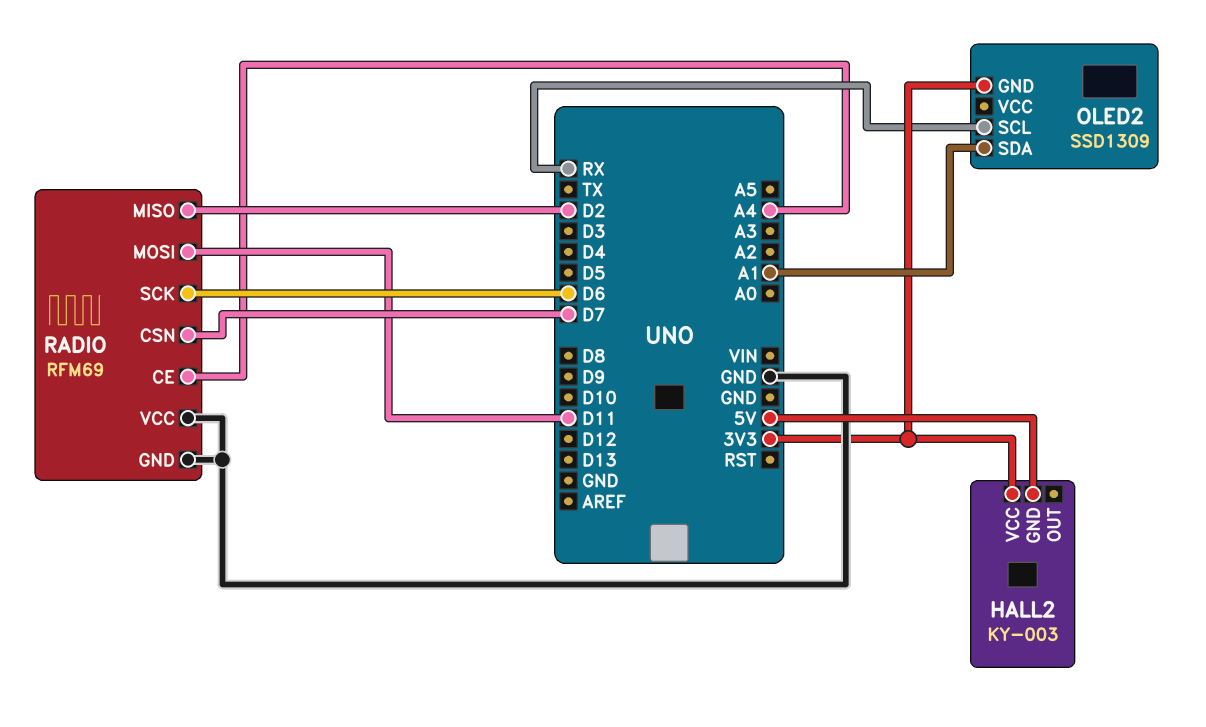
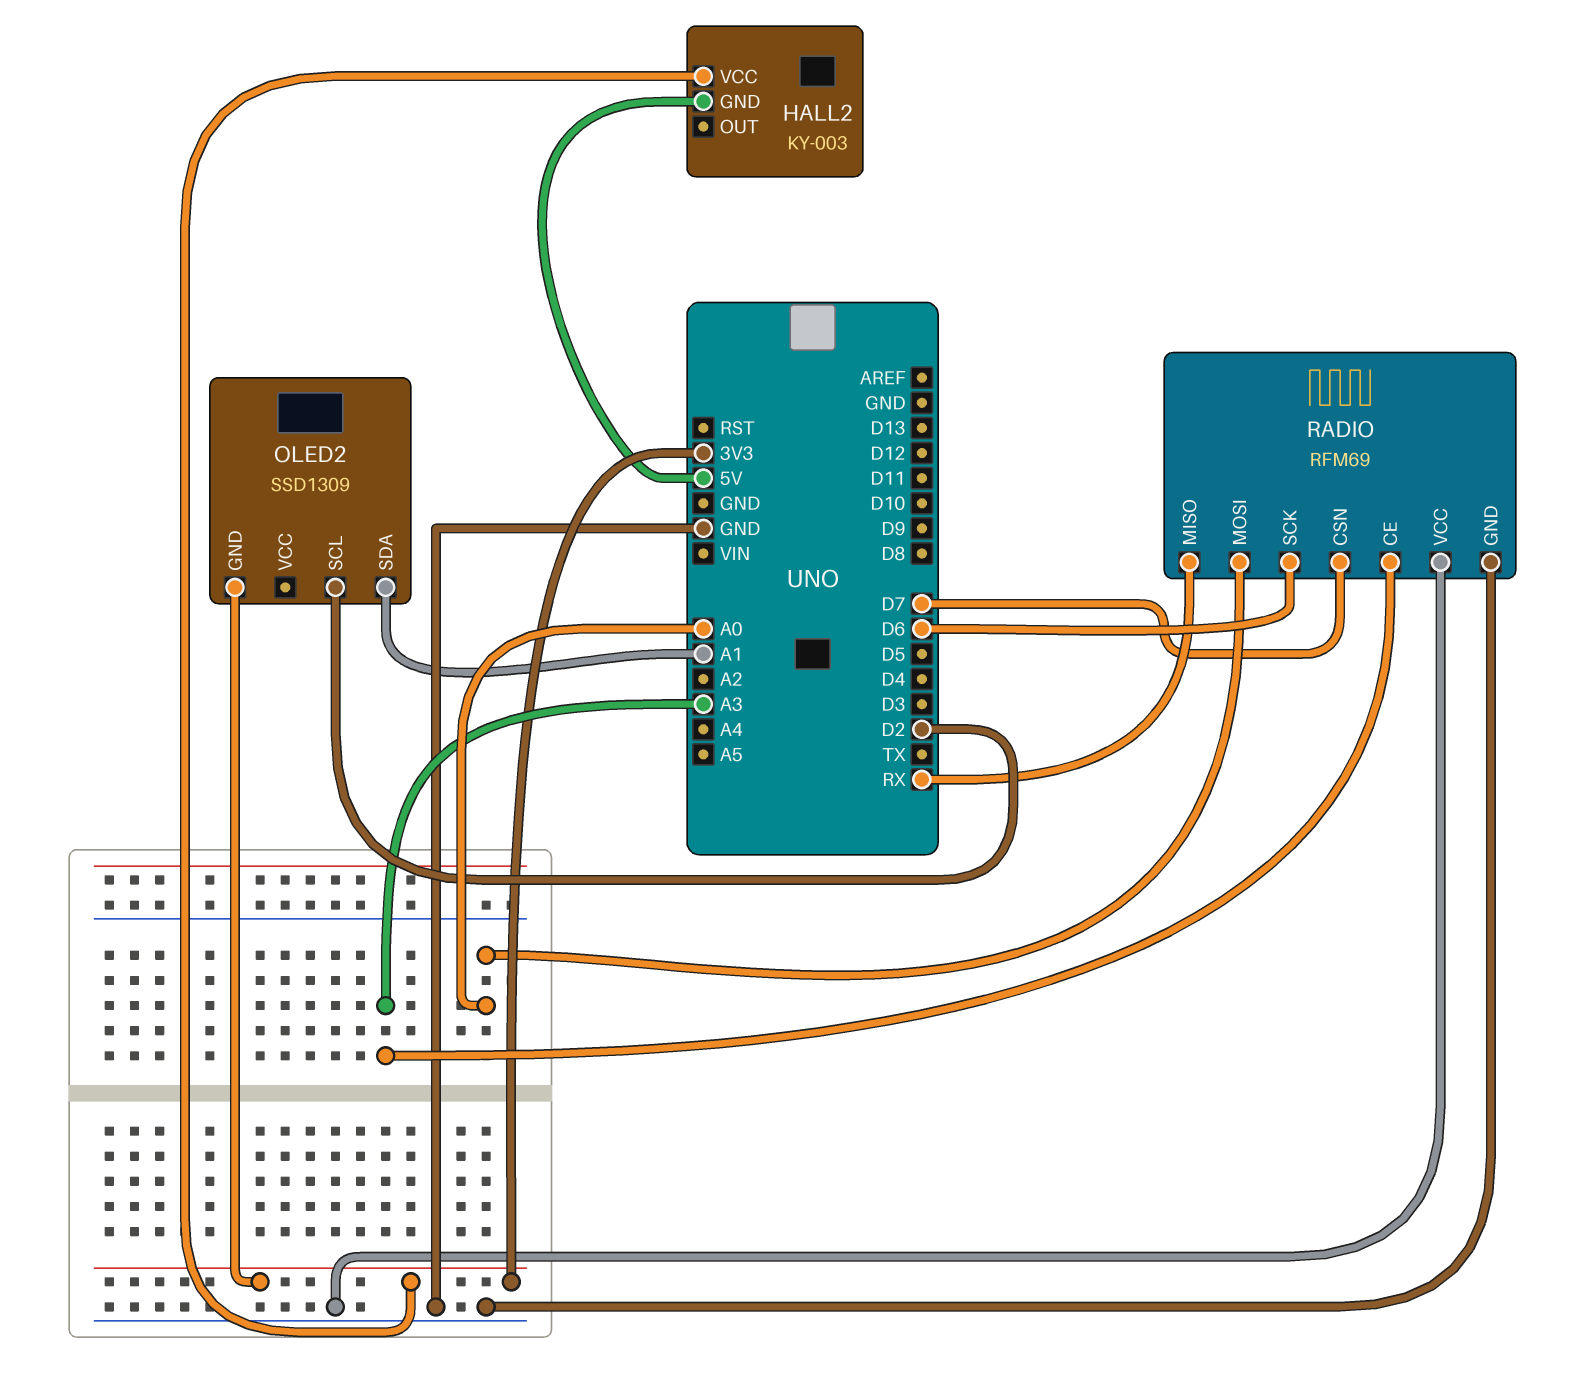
OLED2 pin SCL: RX -> D2
RADIO pin CE: A4 -> A3
RADIO pin MISO: D2 -> RX
RADIO pin MOSI: D11 -> A0

